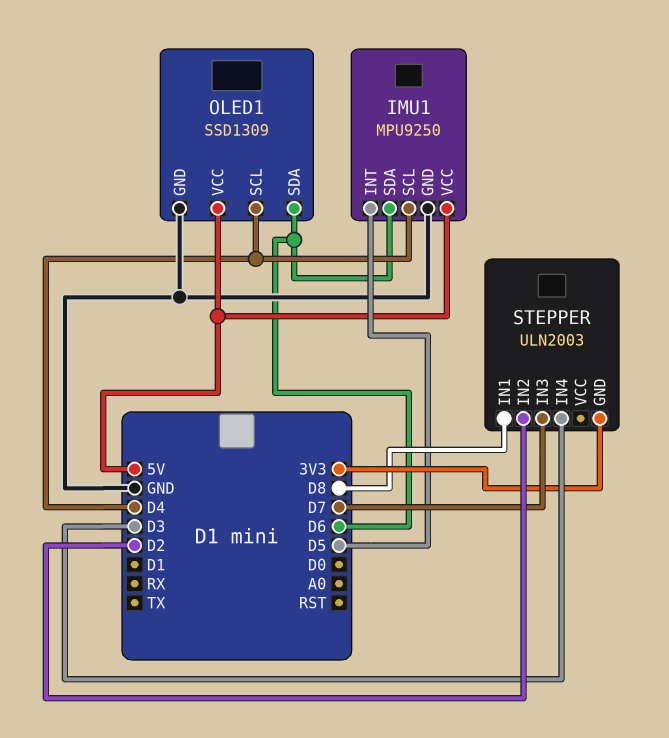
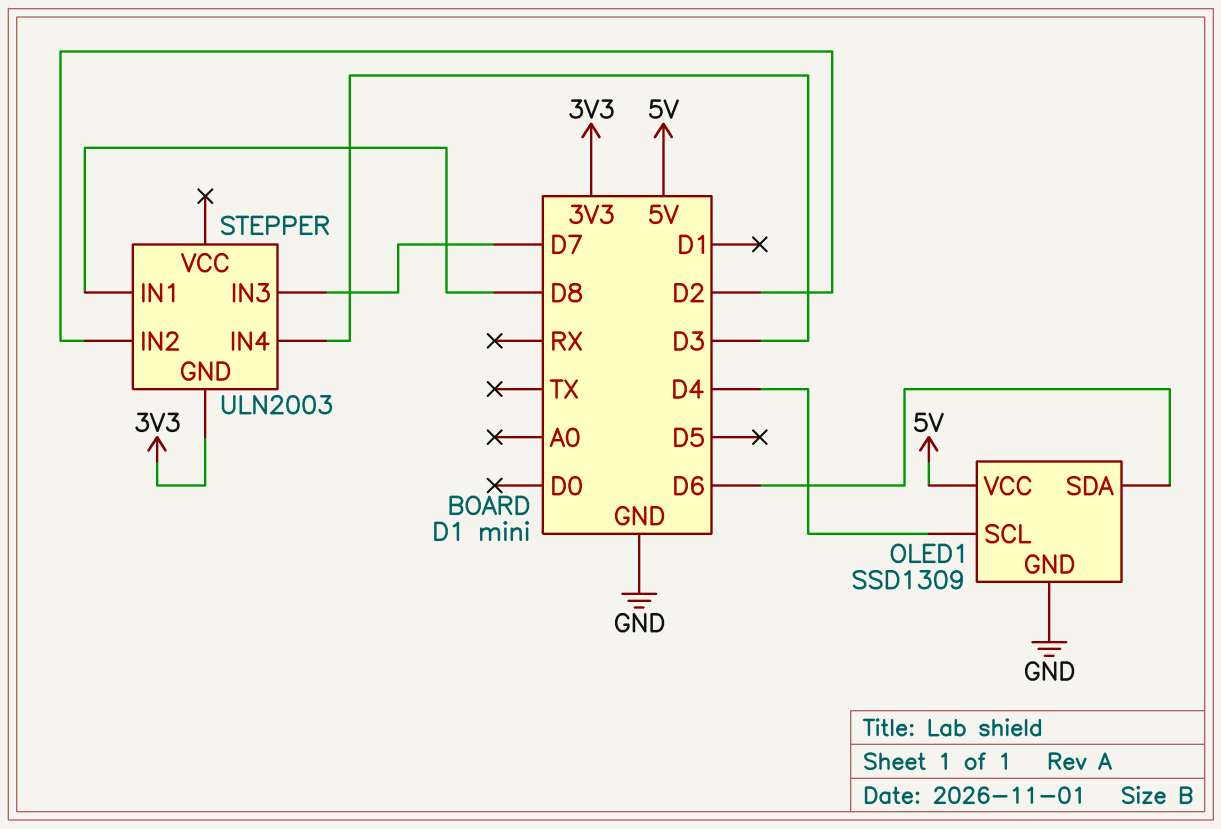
IMU1: MPU9250 -> none
IMU1 pin GND: GND -> none
IMU1 pin INT: D5 -> none
IMU1 pin SCL: D4 -> none
IMU1 pin SDA: D6 -> none
IMU1 pin VCC: 5V -> none

